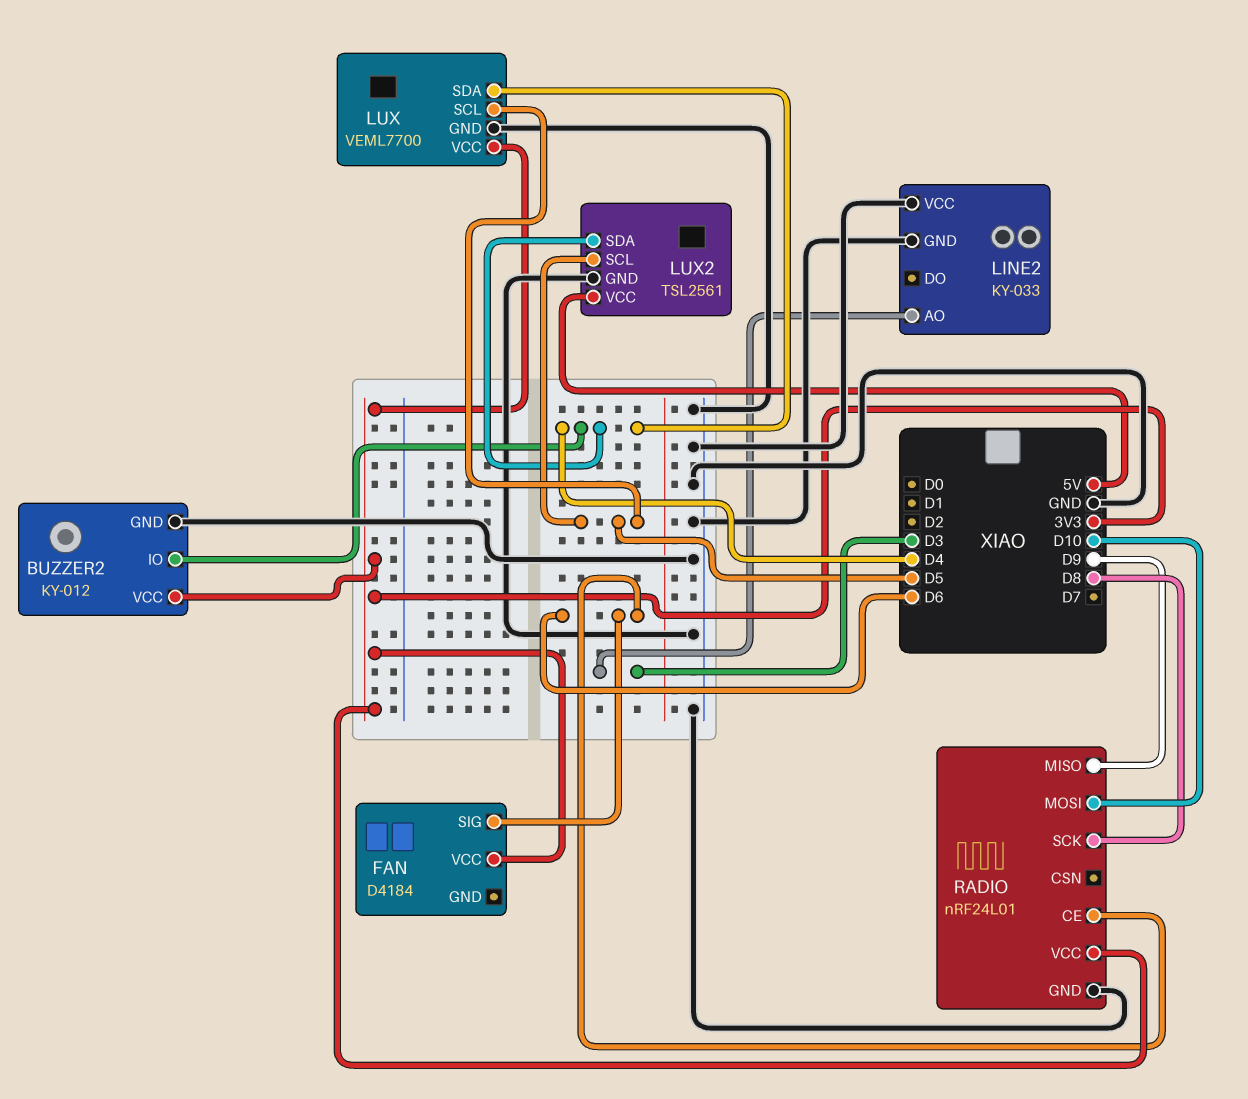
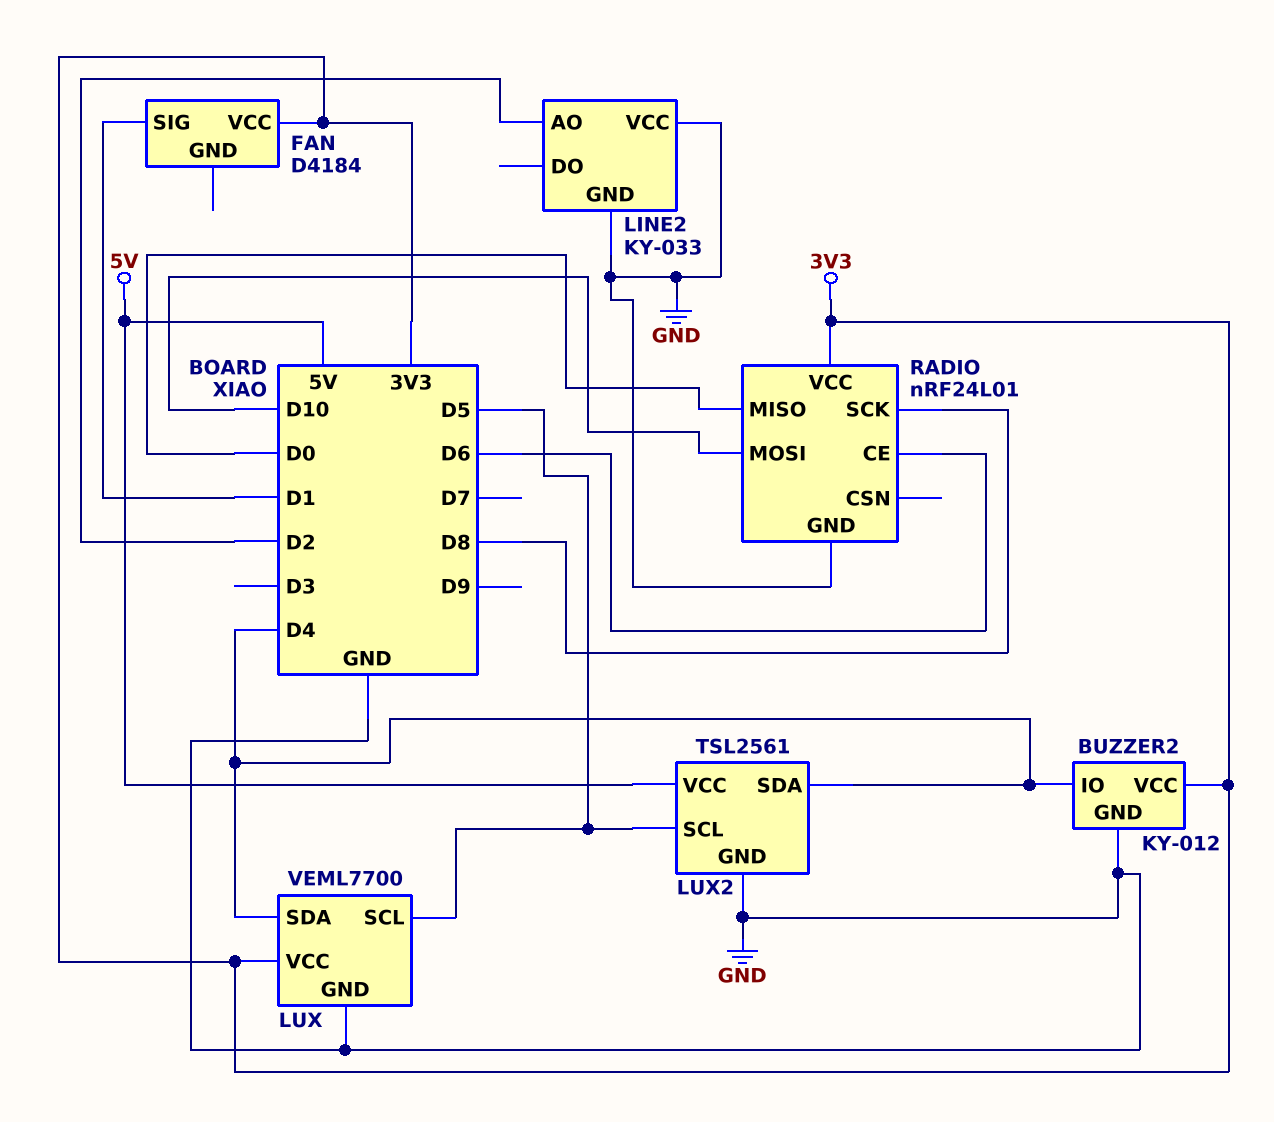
FAN pin SIG: D6 -> D1
LINE2 pin AO: D3 -> D2
RADIO pin MISO: D9 -> D0

